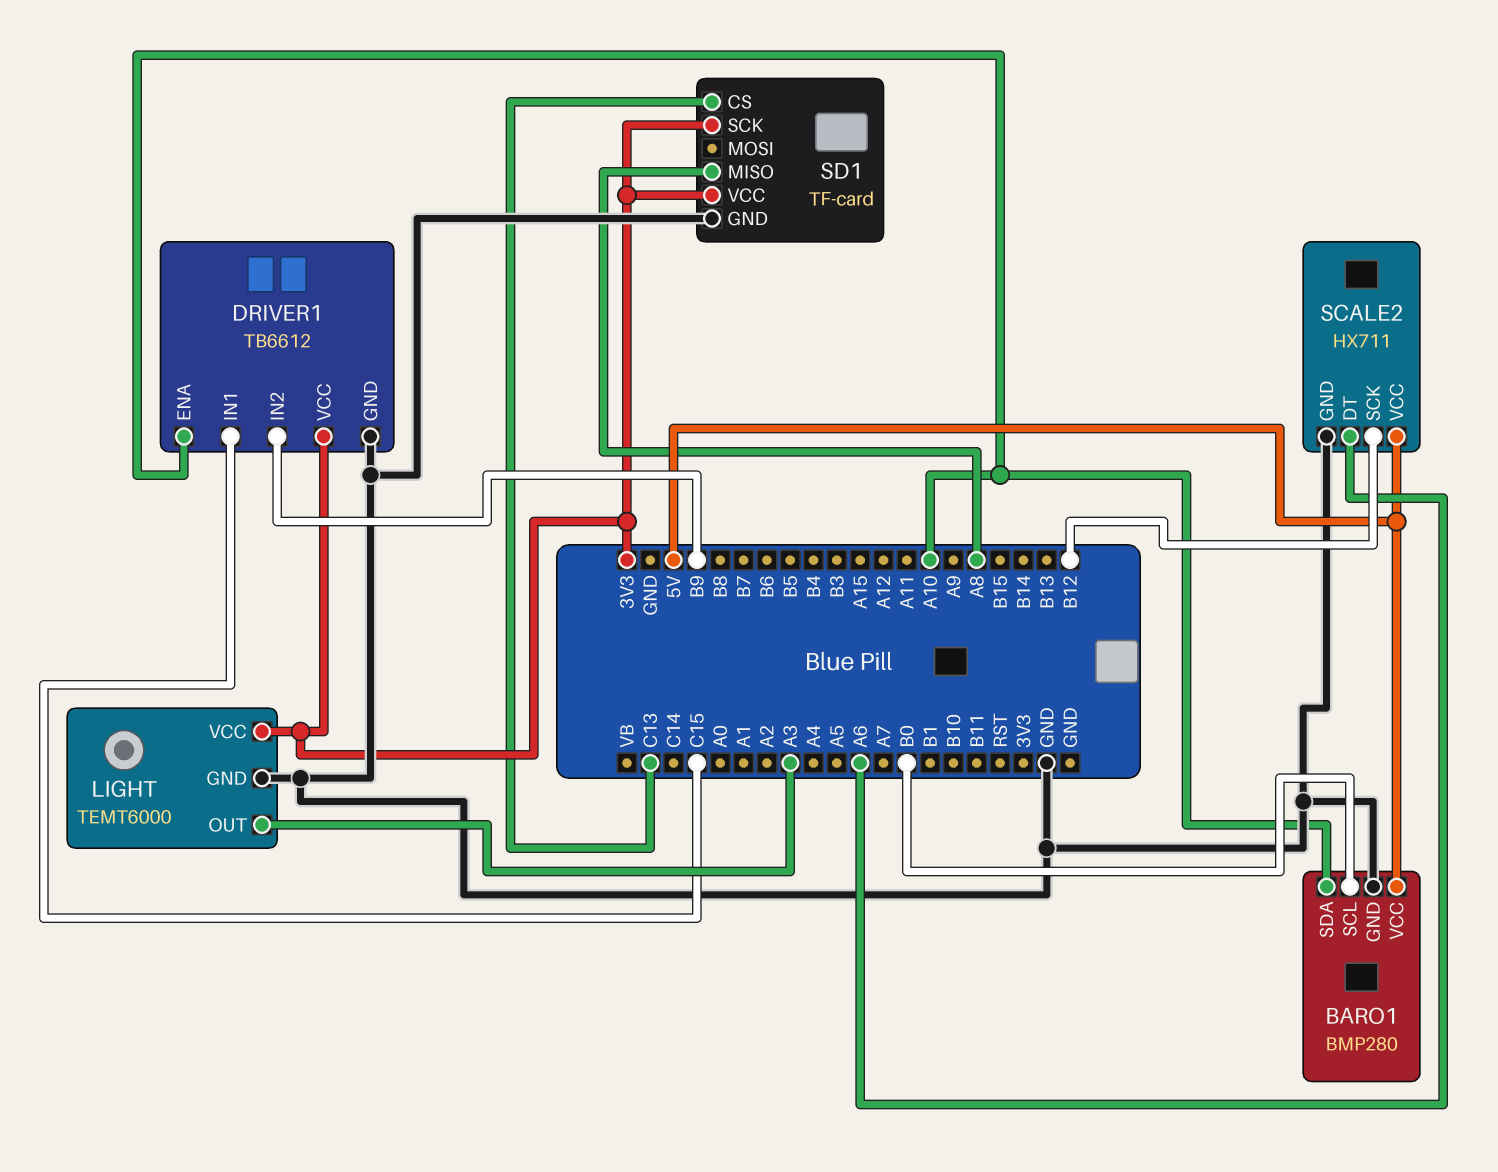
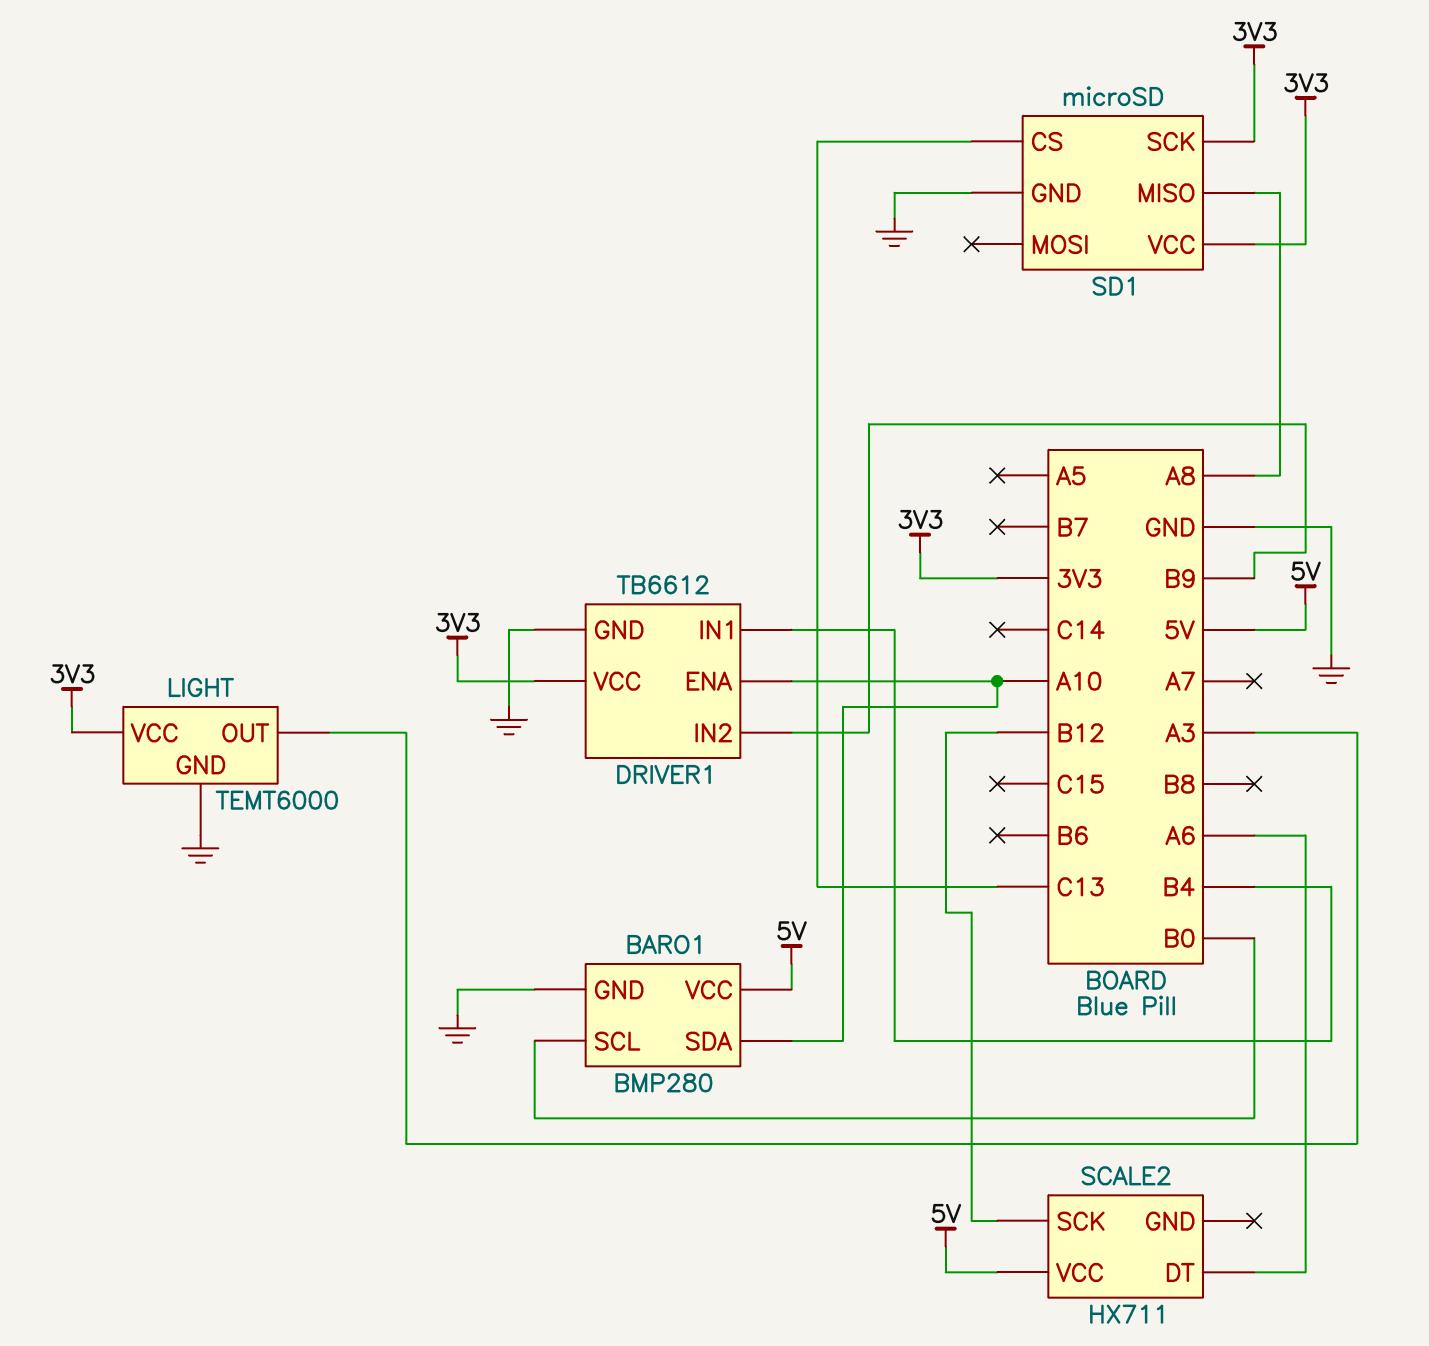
DRIVER1 pin IN1: C15 -> B4
SCALE2 pin GND: GND -> none
SD1: TF-card -> microSD

